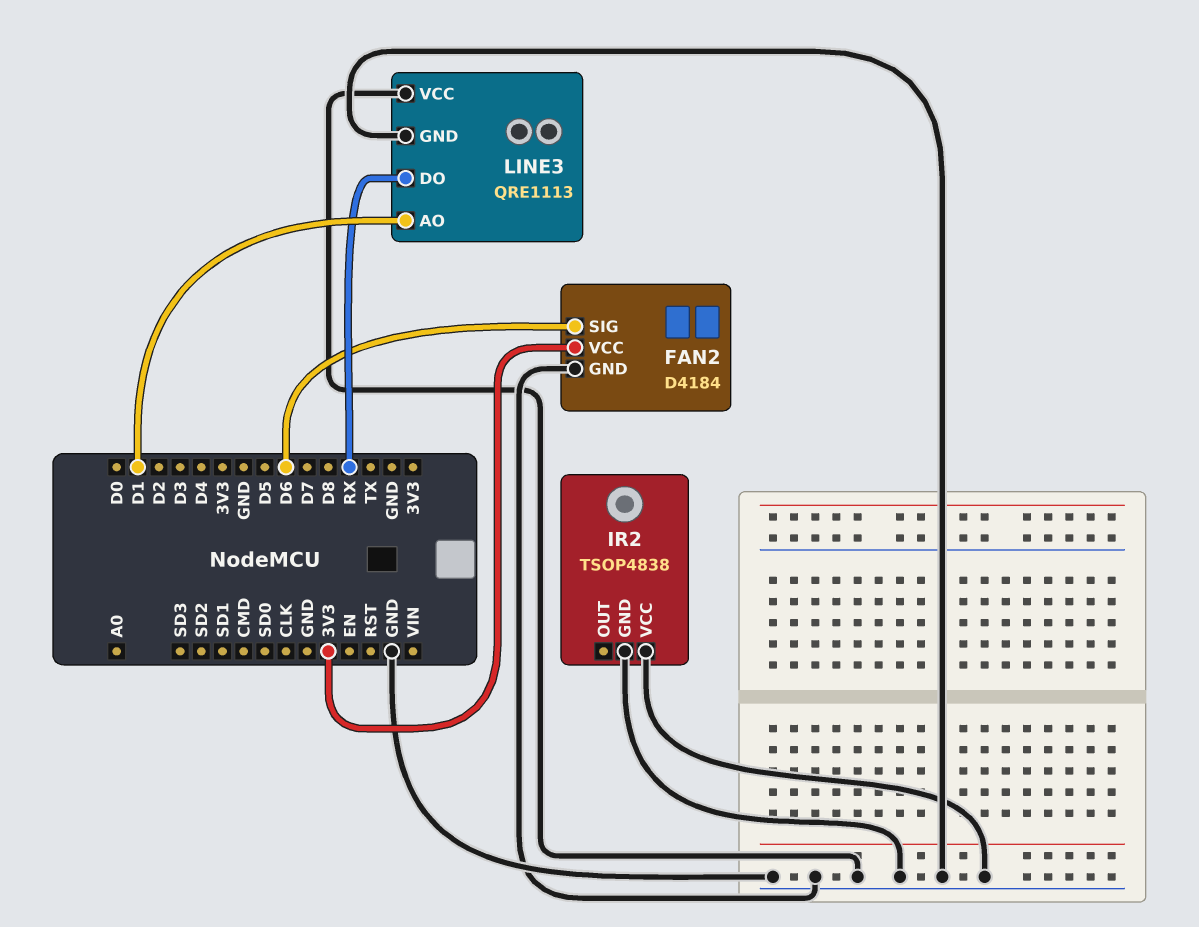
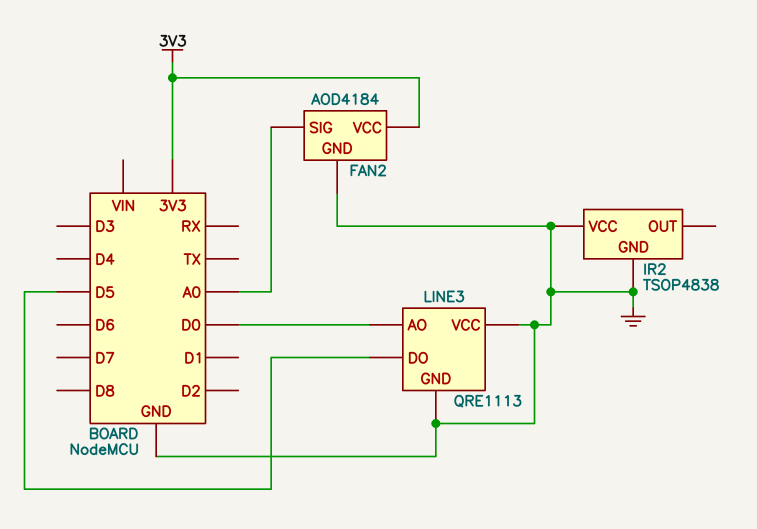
FAN2: D4184 -> AOD4184
FAN2 pin SIG: D6 -> A0
LINE3 pin AO: D1 -> D0
LINE3 pin DO: RX -> D5

